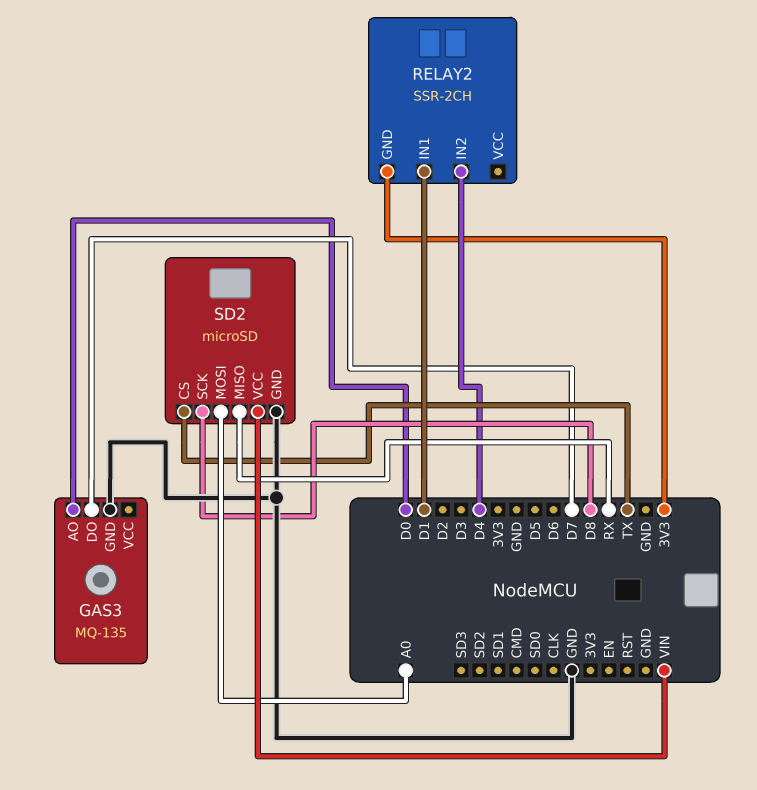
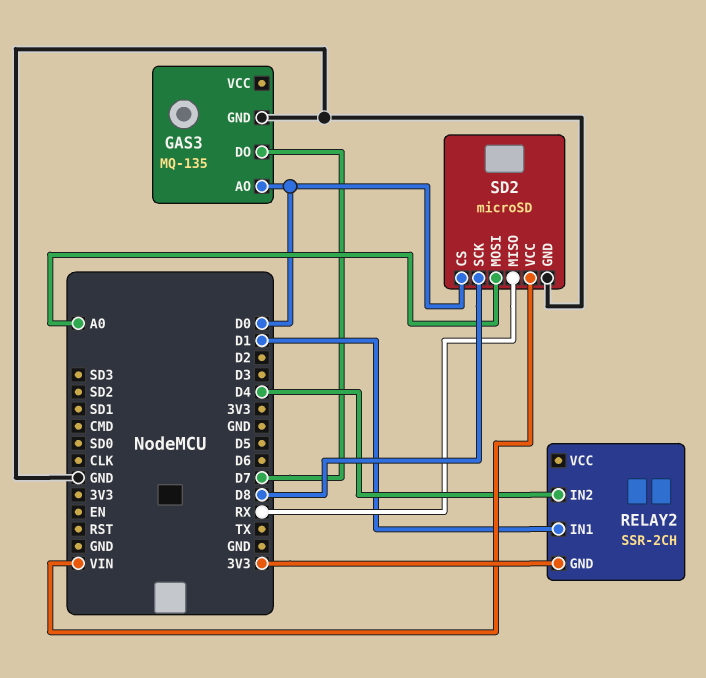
SD2 pin CS: TX -> D0

